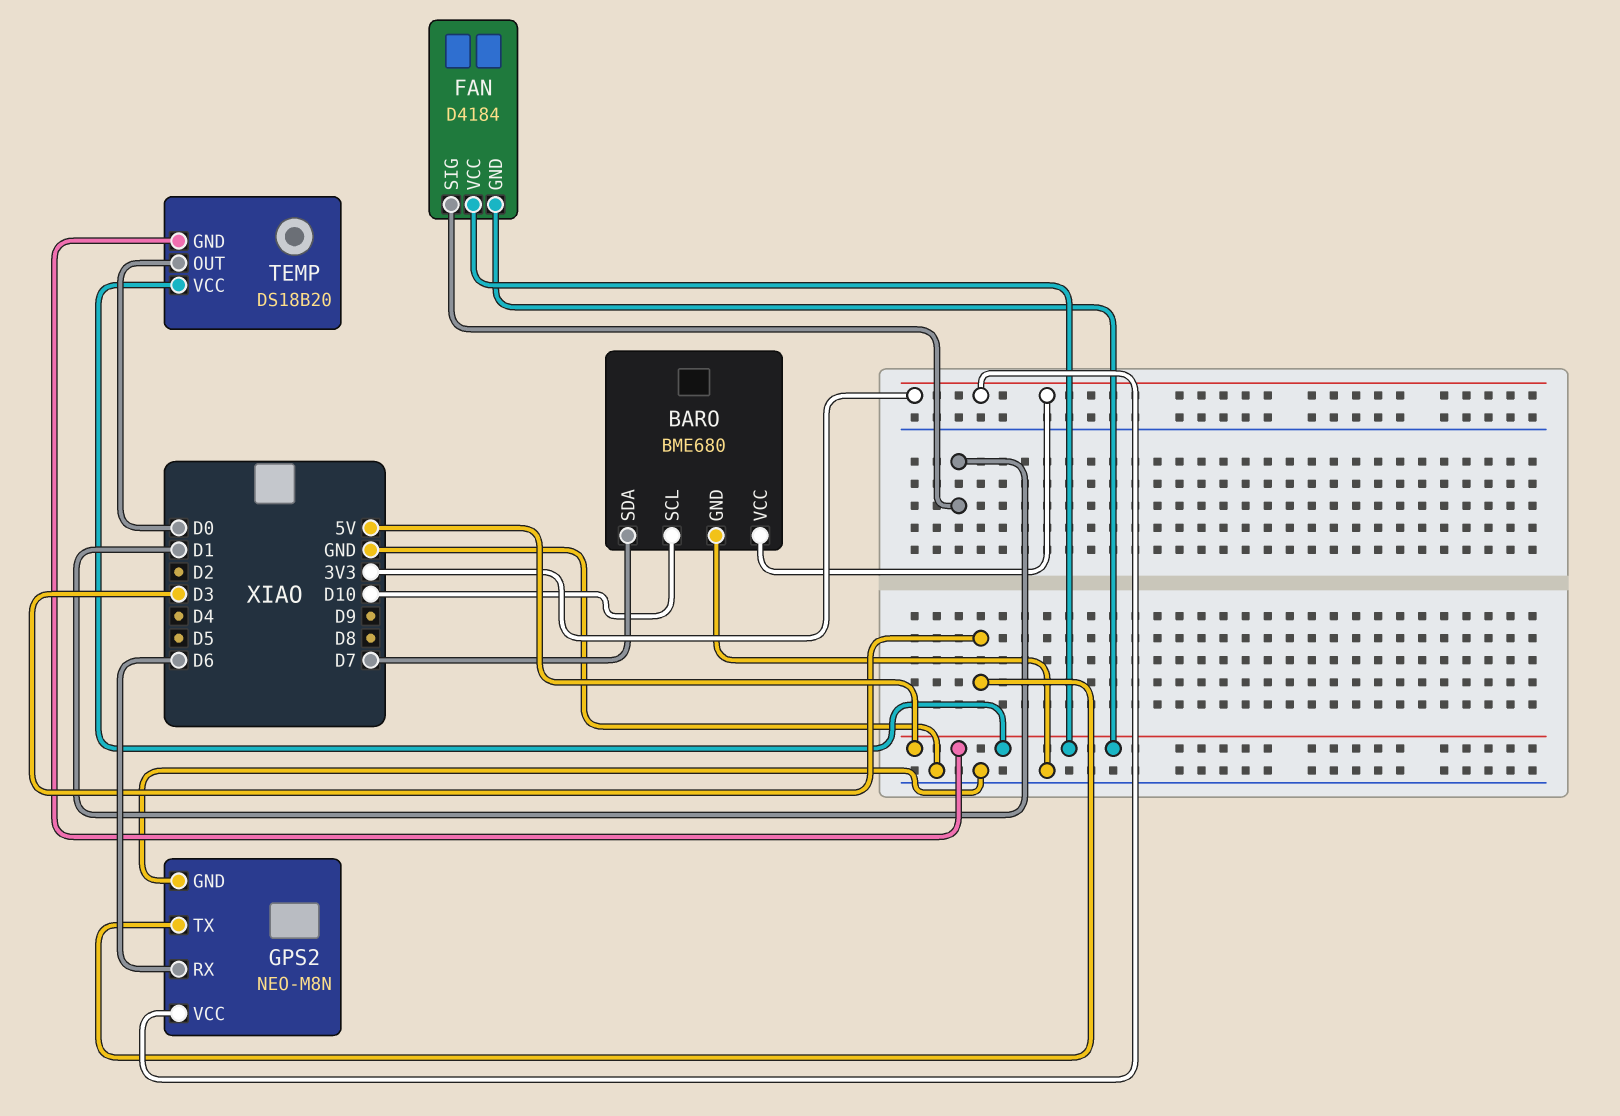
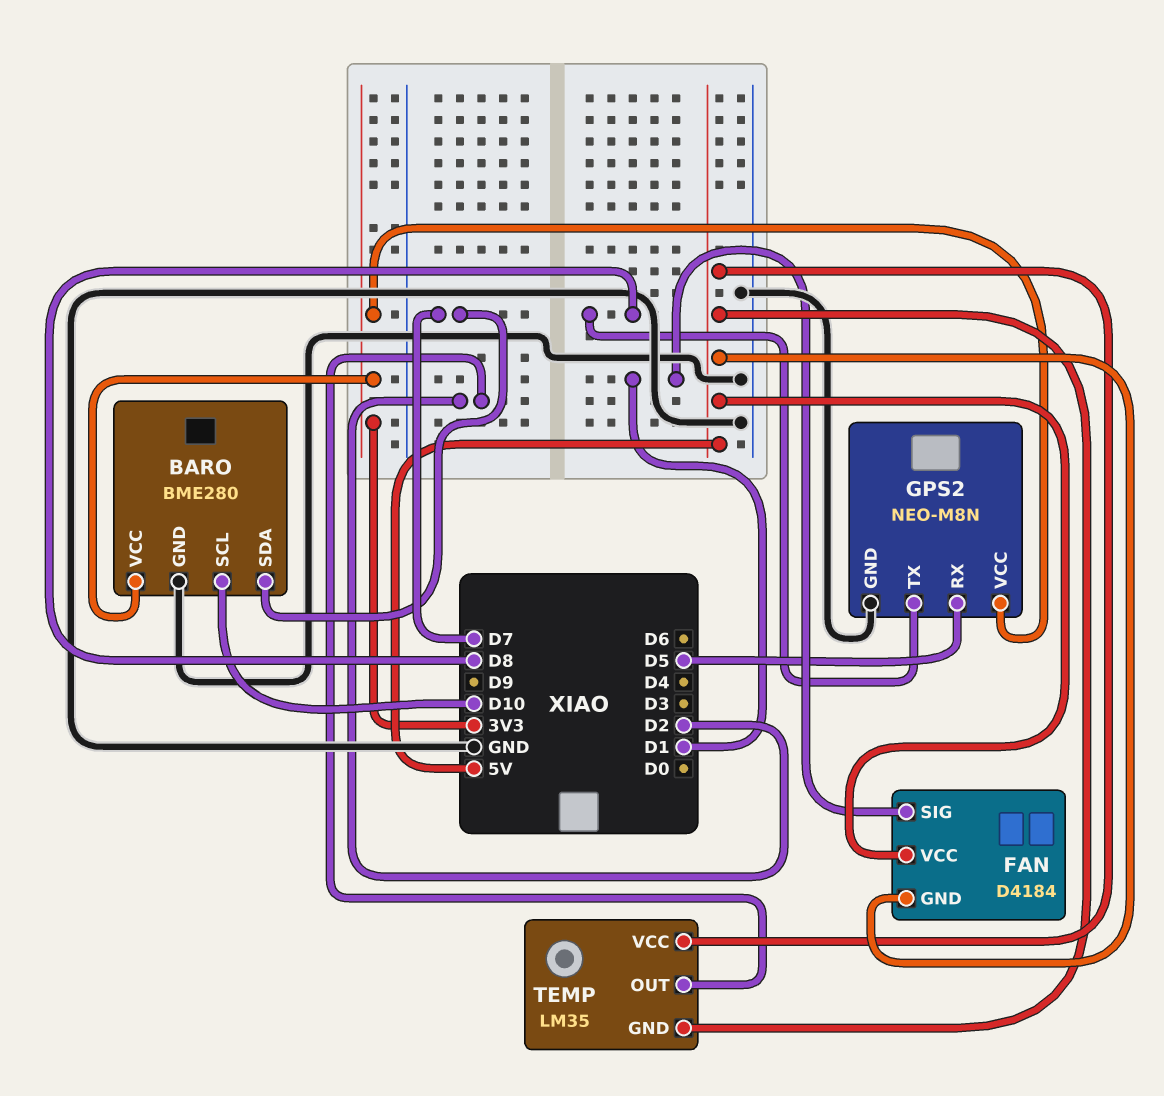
BARO: BME680 -> BME280
GPS2 pin RX: D6 -> D5
GPS2 pin TX: D3 -> D8
TEMP: DS18B20 -> LM35
TEMP pin OUT: D0 -> D2

